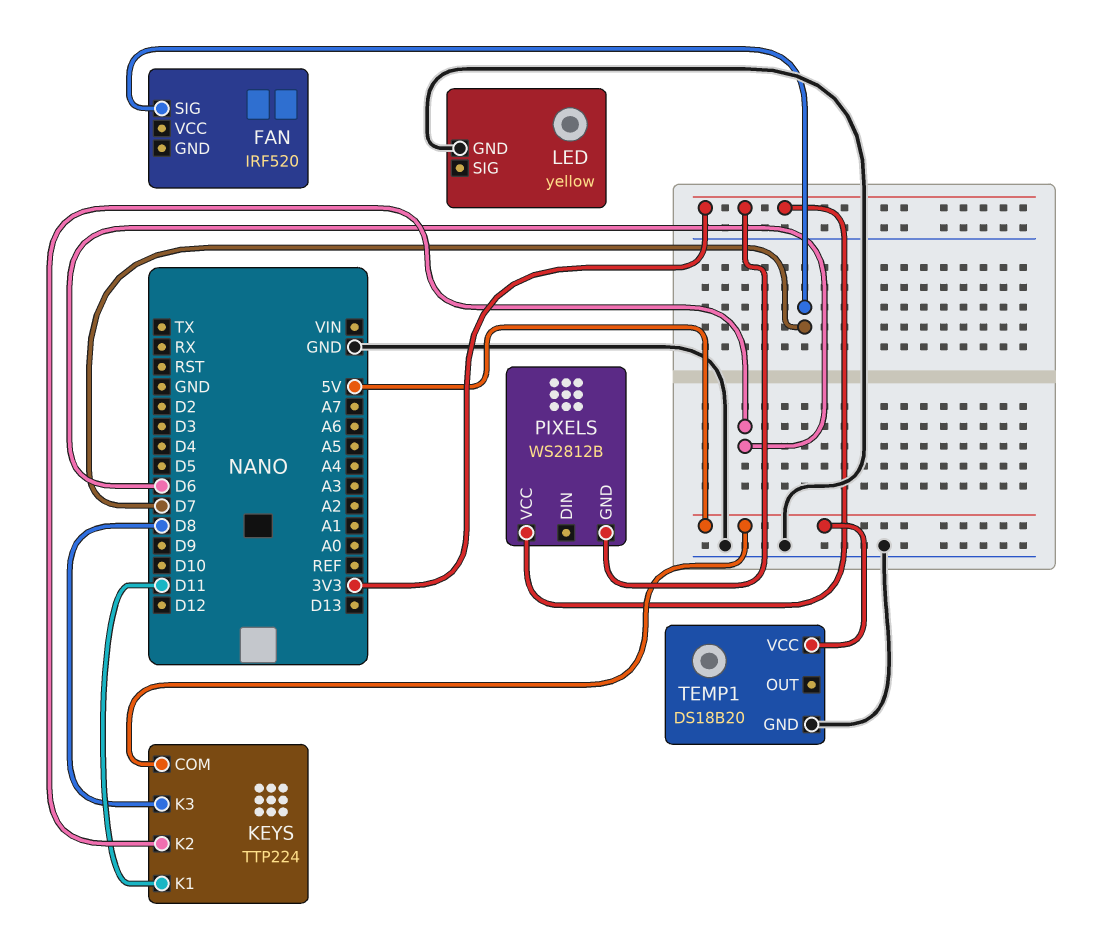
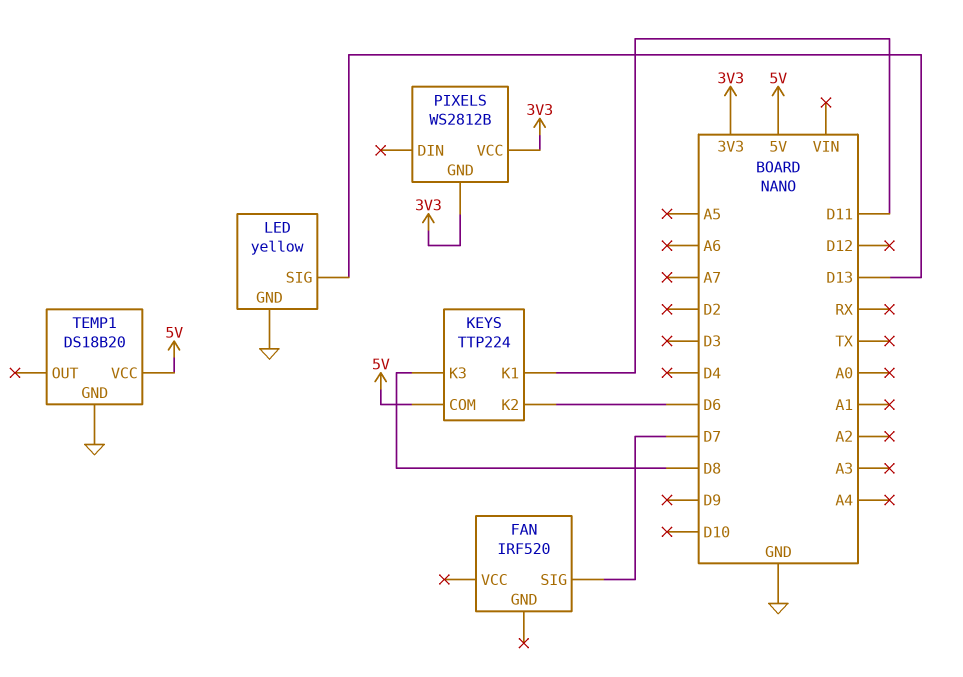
LED pin SIG: none -> D13

